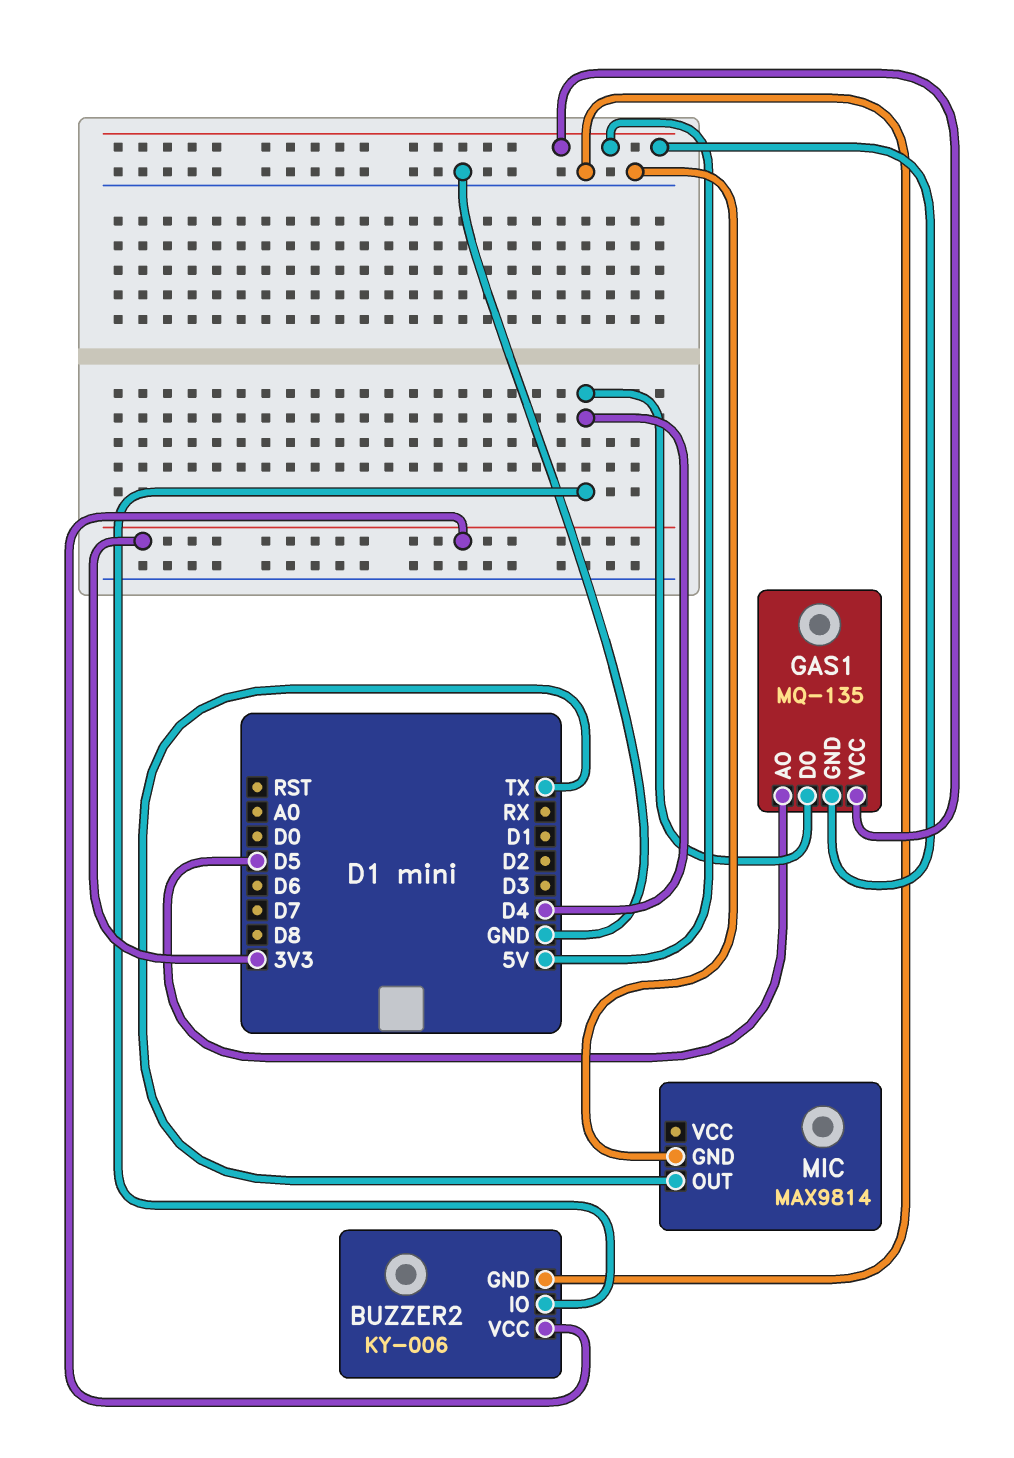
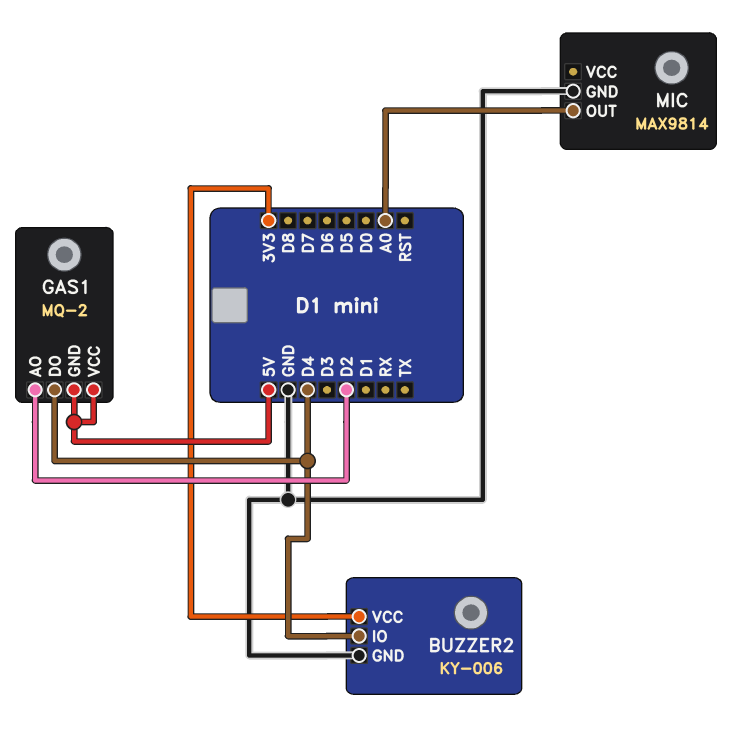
GAS1: MQ-135 -> MQ-2
GAS1 pin AO: D5 -> D2
MIC pin OUT: TX -> A0

